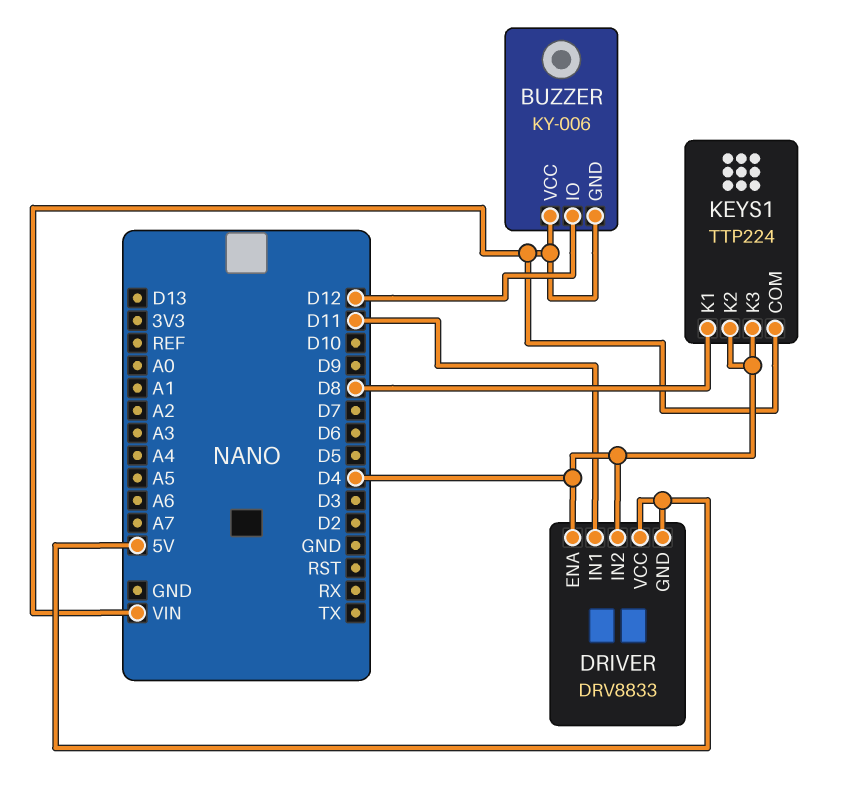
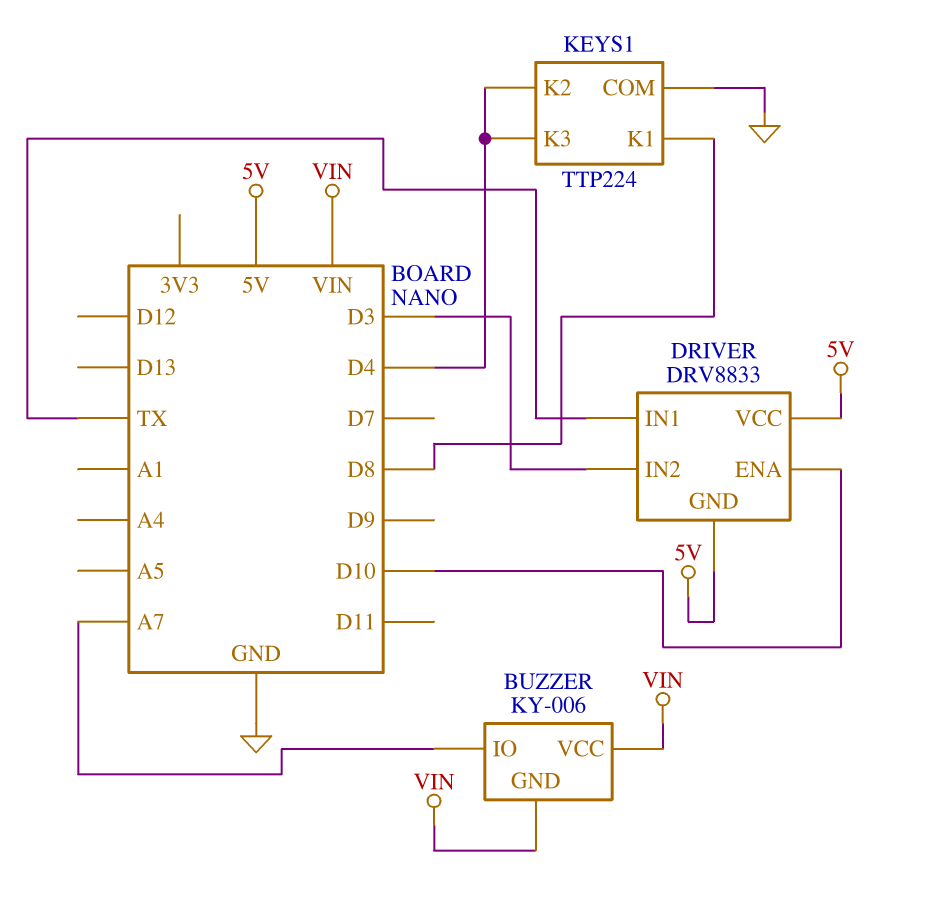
BUZZER pin IO: D12 -> A7
DRIVER pin ENA: D4 -> D10
DRIVER pin IN1: D11 -> TX
DRIVER pin IN2: D4 -> D3
KEYS1 pin COM: VIN -> GND

